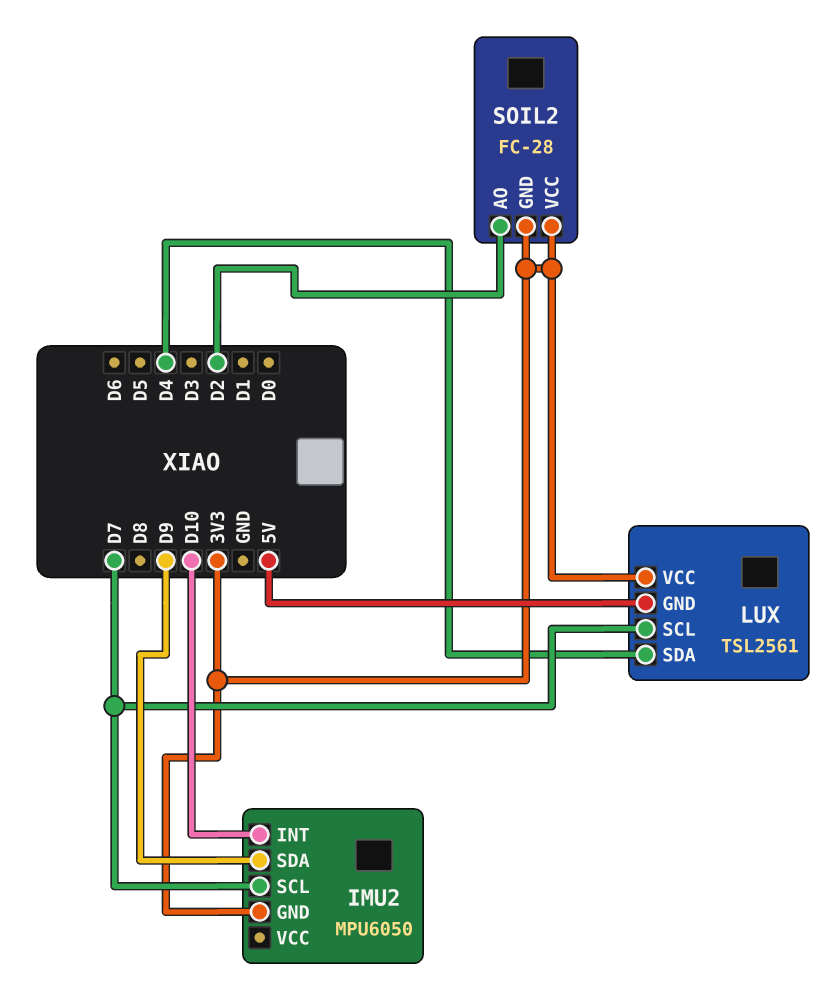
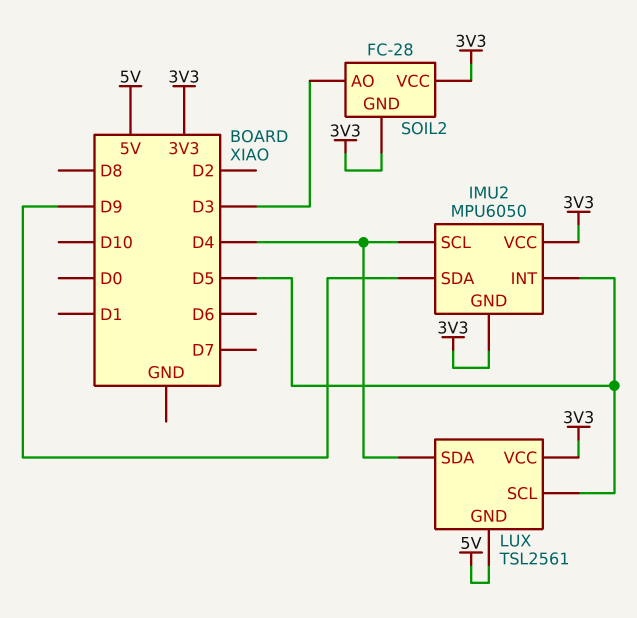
IMU2 pin INT: D10 -> D5
IMU2 pin SCL: D7 -> D4
IMU2 pin VCC: none -> 3V3
LUX pin SCL: D7 -> D5
SOIL2 pin AO: D2 -> D3

